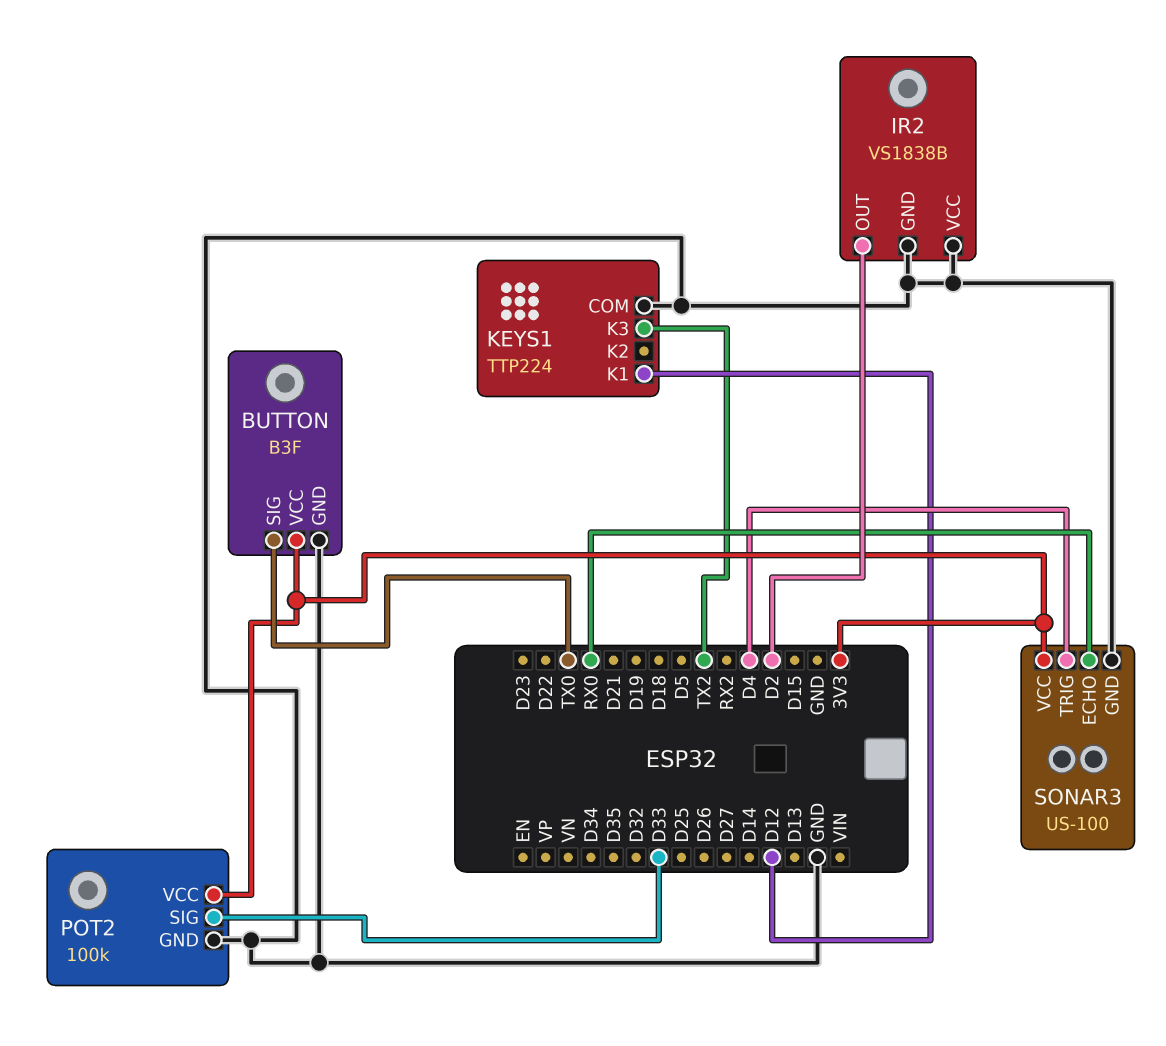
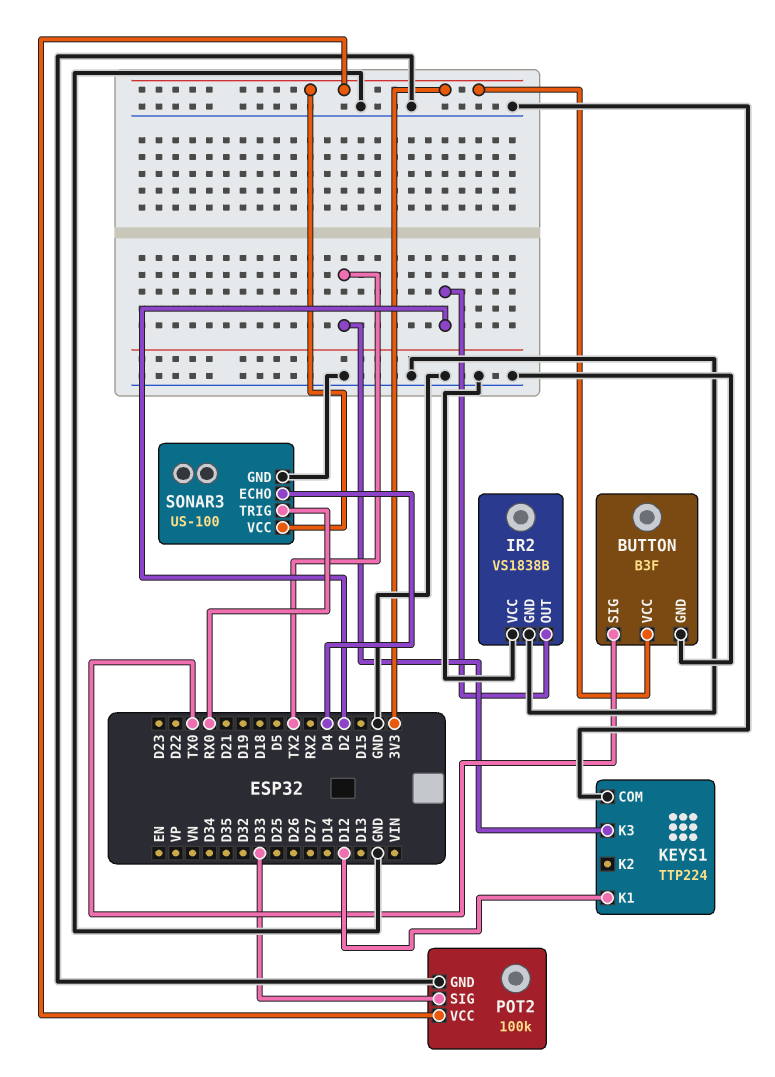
SONAR3 pin ECHO: RX0 -> D4
SONAR3 pin TRIG: D4 -> RX0

